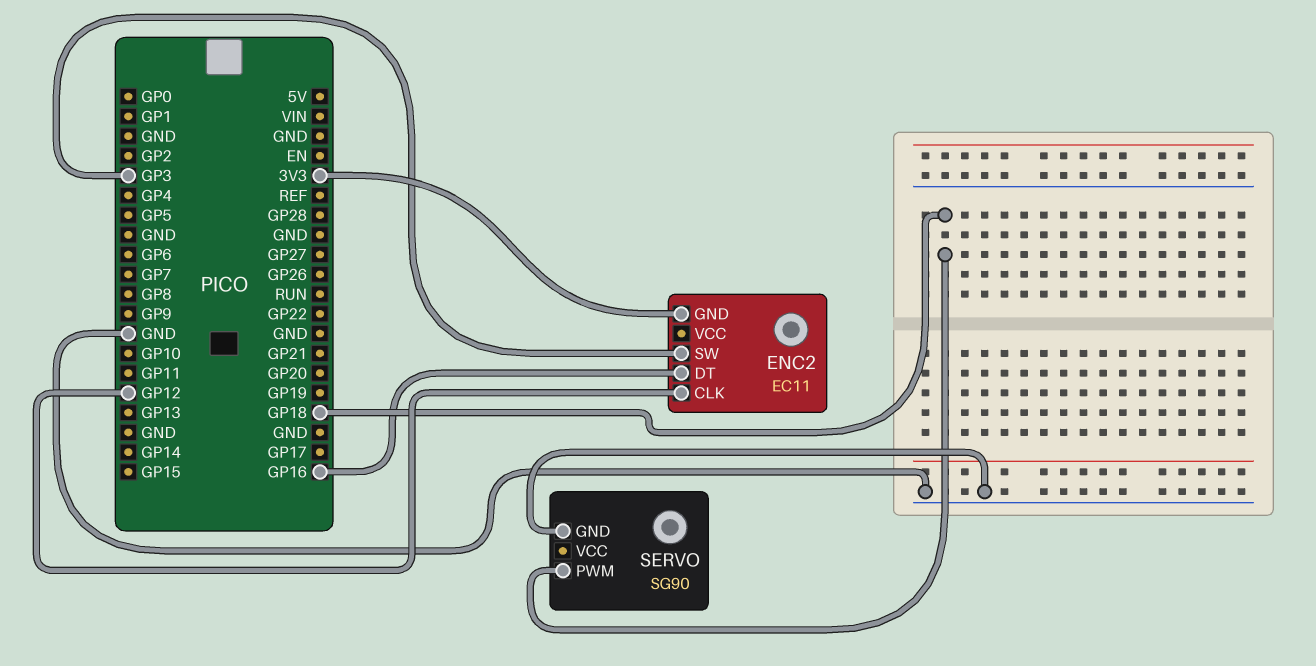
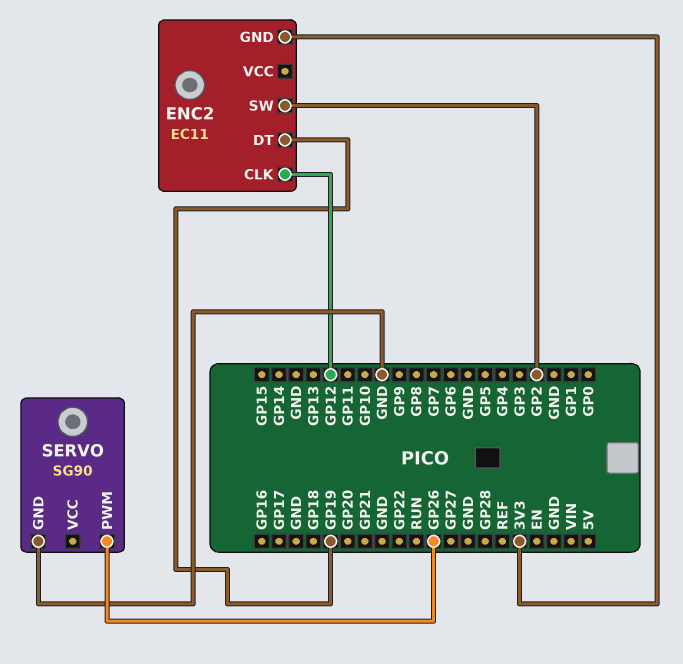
ENC2 pin DT: GP16 -> GP19
ENC2 pin SW: GP3 -> GP2
SERVO pin PWM: GP18 -> GP26

